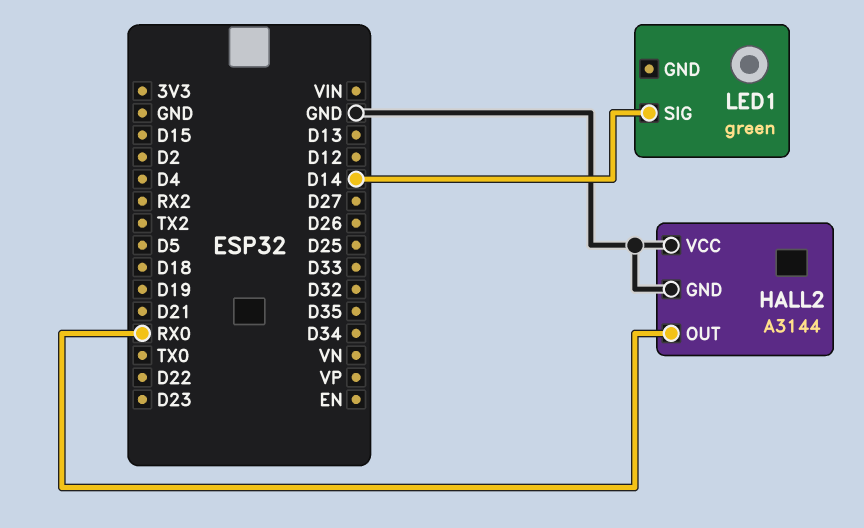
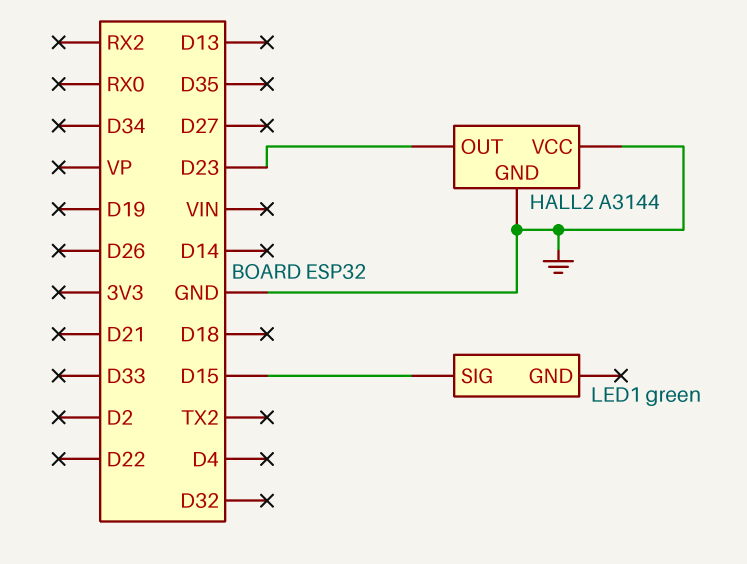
HALL2 pin OUT: RX0 -> D23
LED1 pin SIG: D14 -> D15

